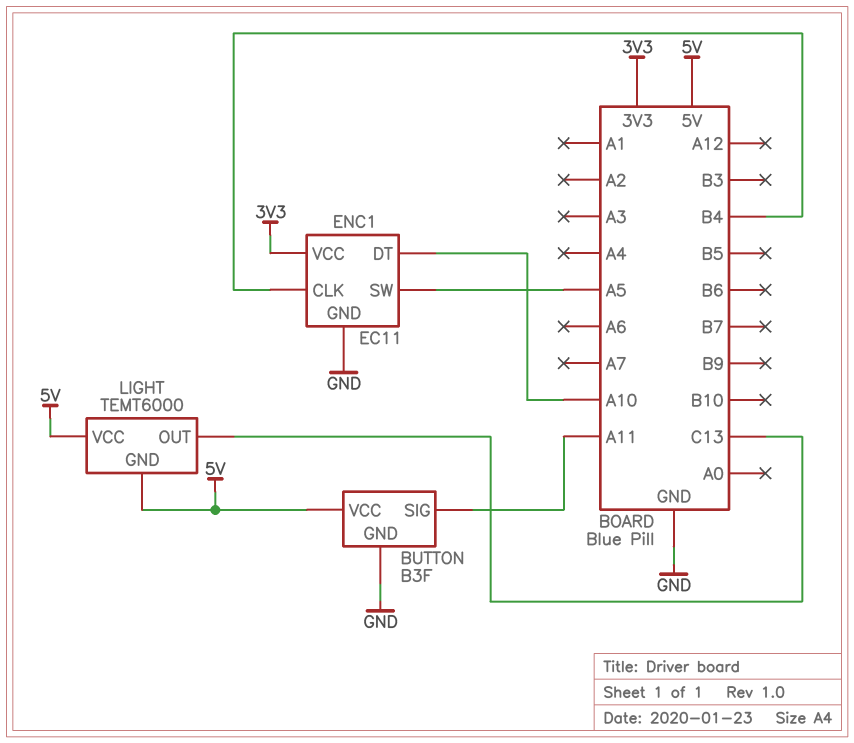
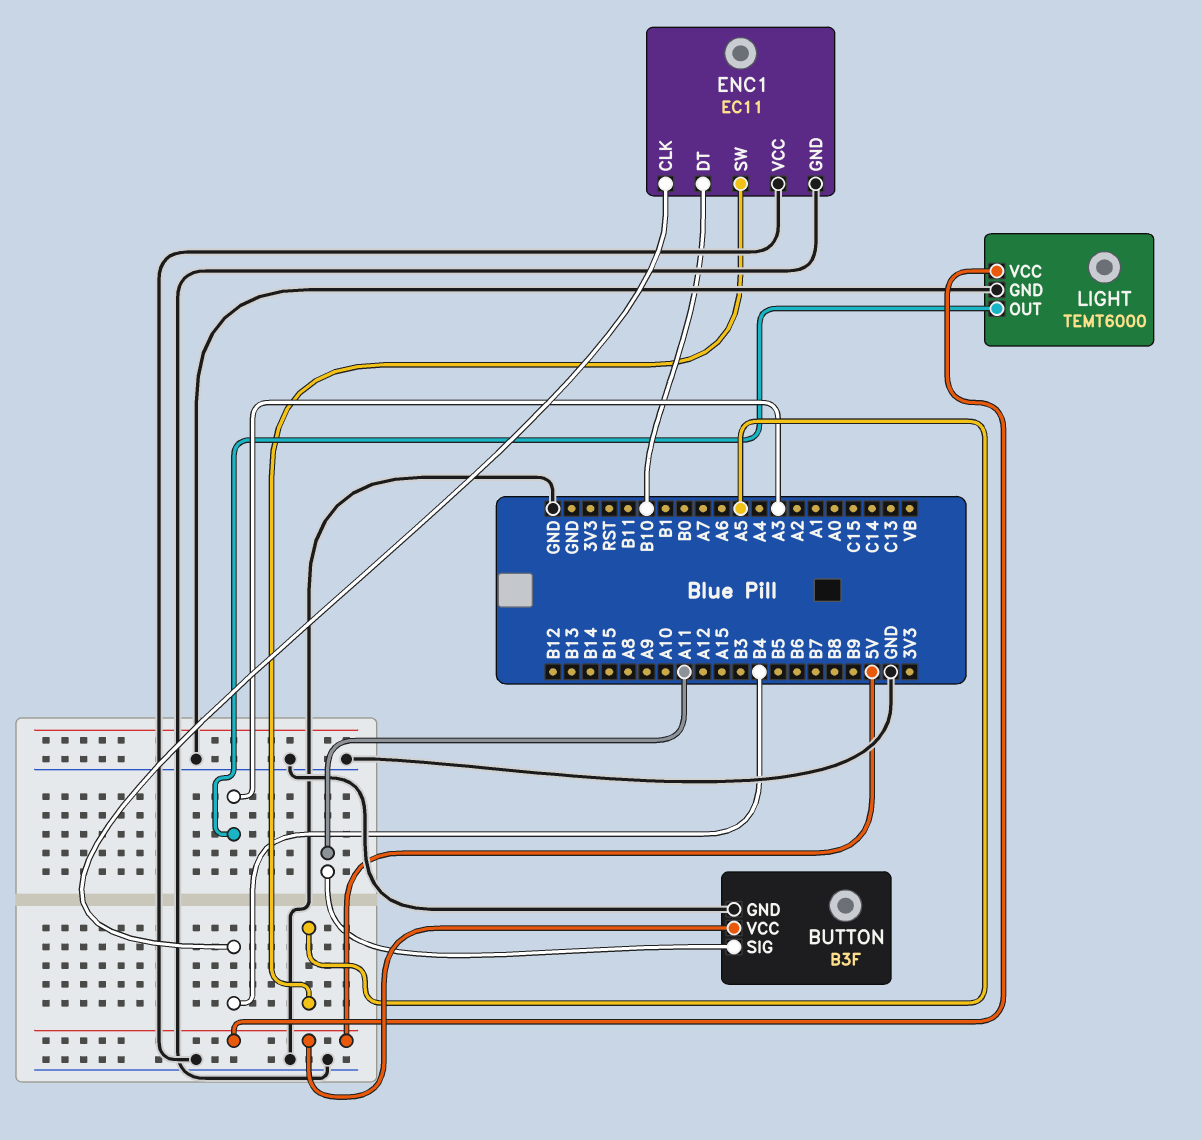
ENC1 pin DT: A10 -> B10
ENC1 pin VCC: 3V3 -> GND
LIGHT pin GND: 5V -> GND
LIGHT pin OUT: C13 -> A3

